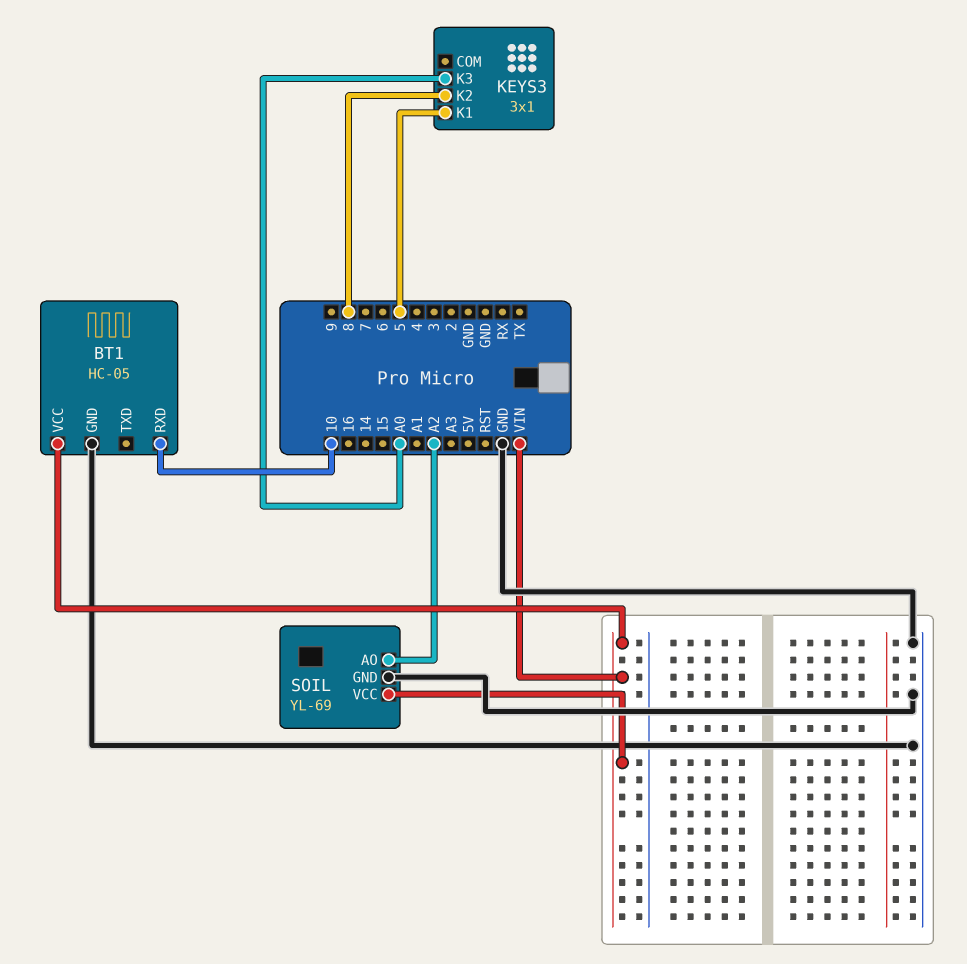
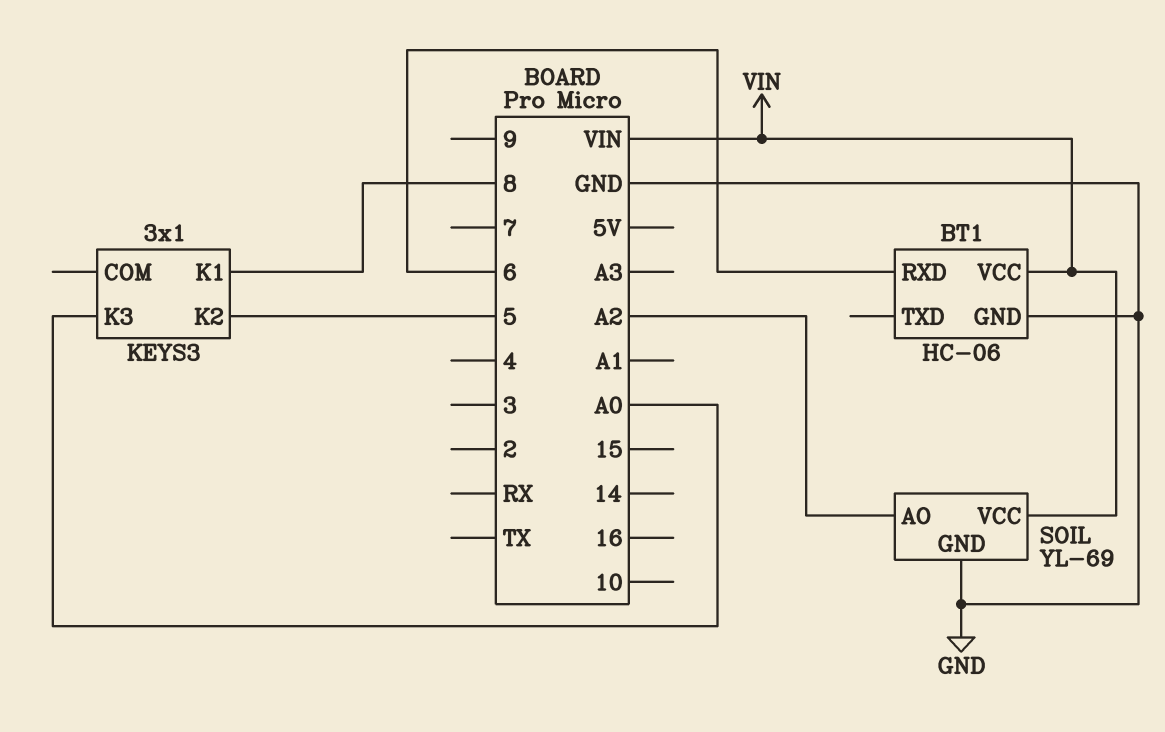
BT1: HC-05 -> HC-06
BT1 pin RXD: 10 -> 6
KEYS3 pin K1: 5 -> 8
KEYS3 pin K2: 8 -> 5

